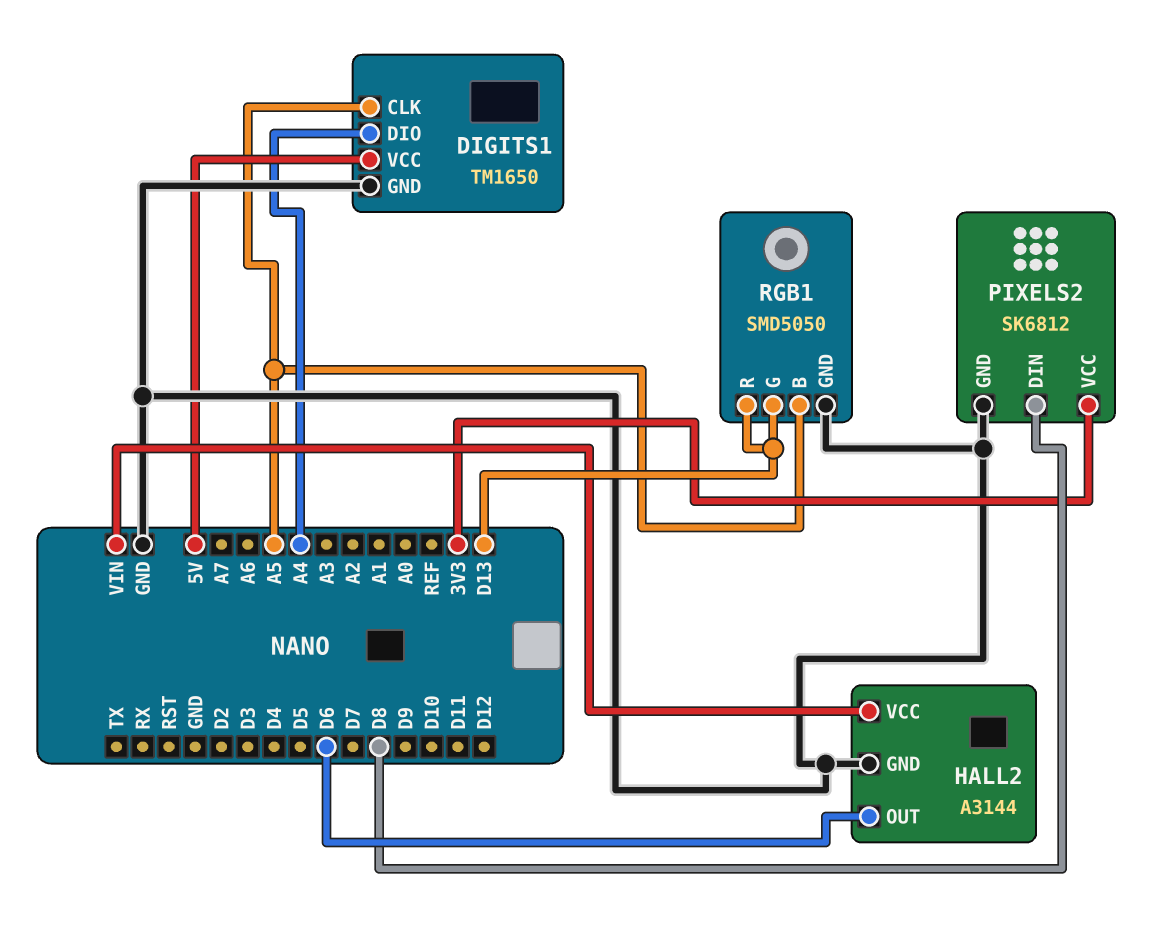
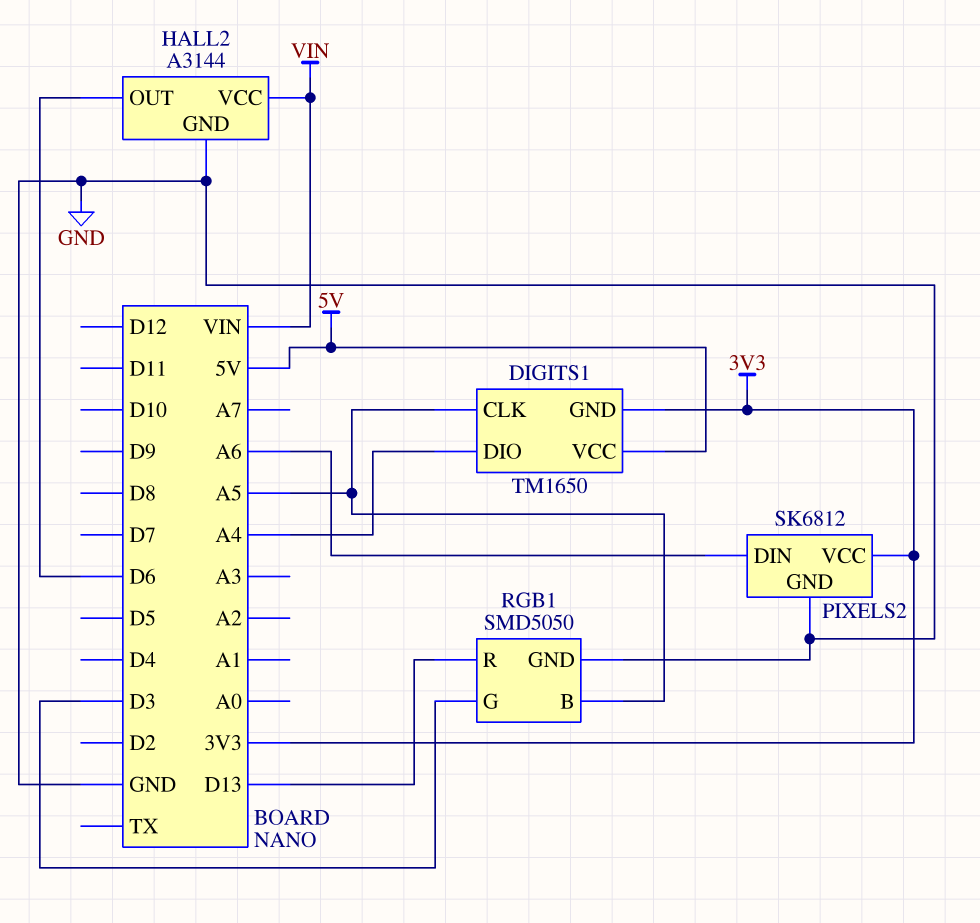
DIGITS1 pin GND: GND -> 3V3
PIXELS2 pin DIN: D8 -> A6
RGB1 pin G: D13 -> D3

